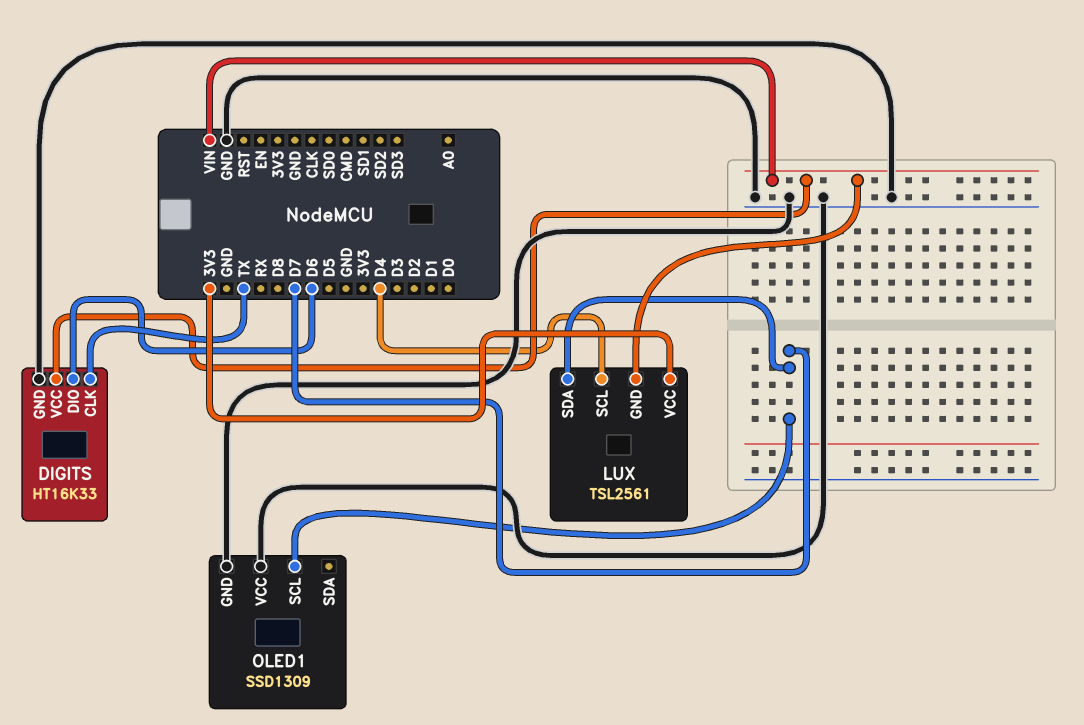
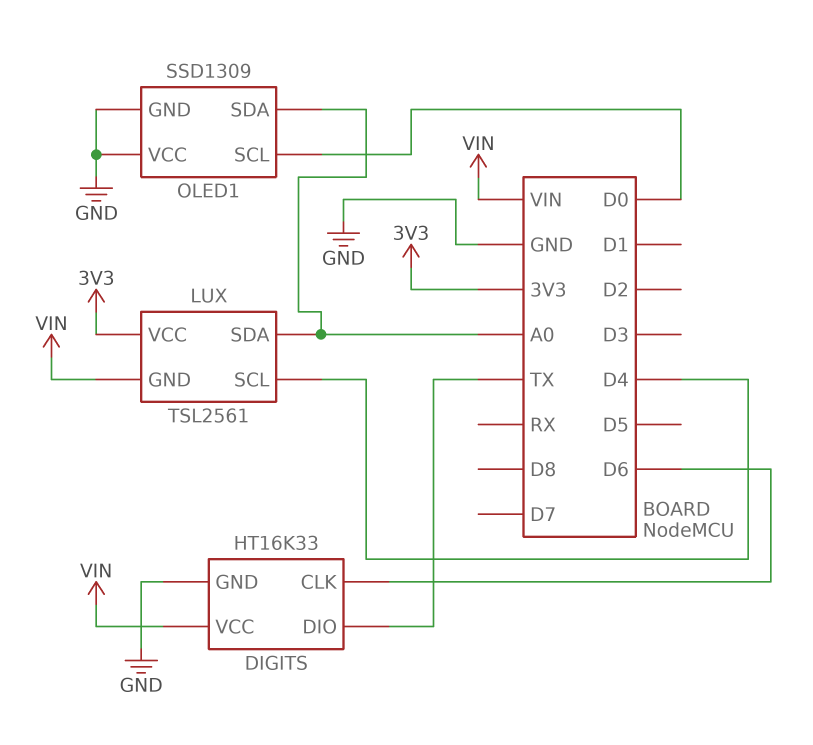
DIGITS pin CLK: TX -> D6
DIGITS pin DIO: D6 -> TX
LUX pin SDA: D7 -> A0
OLED1 pin SCL: D7 -> D0
OLED1 pin SDA: none -> A0

